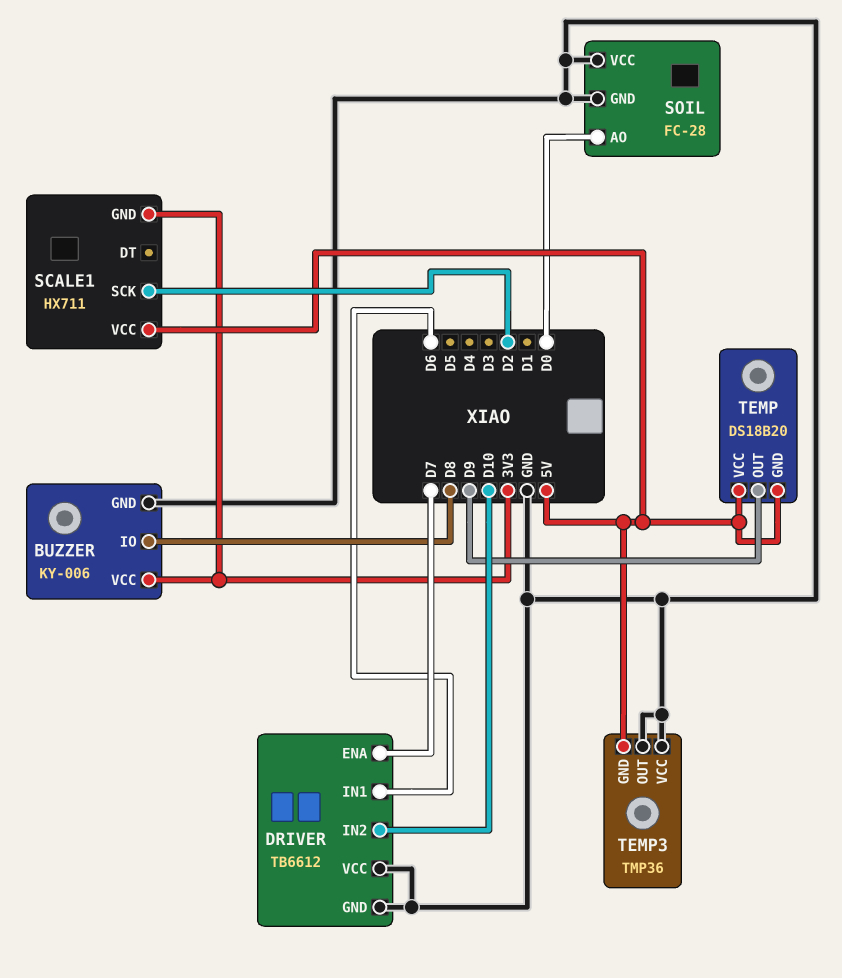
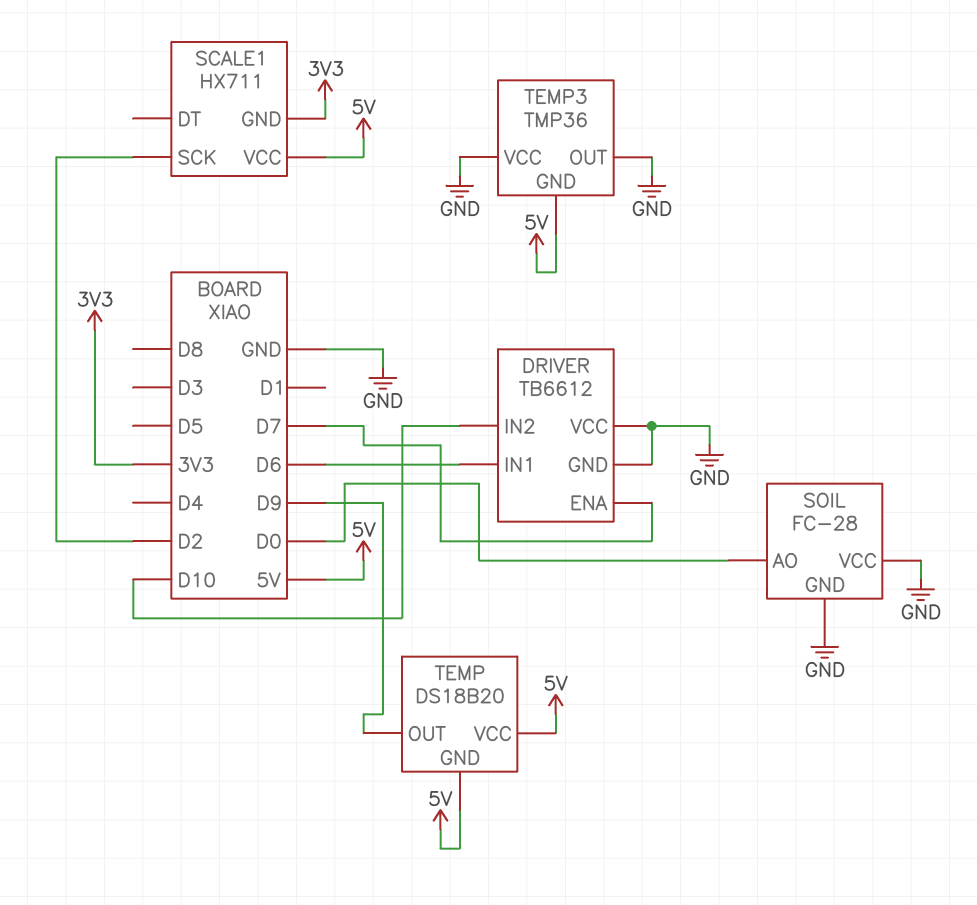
BUZZER: KY-006 -> none
BUZZER pin GND: GND -> none
BUZZER pin IO: D8 -> none
BUZZER pin VCC: 3V3 -> none

